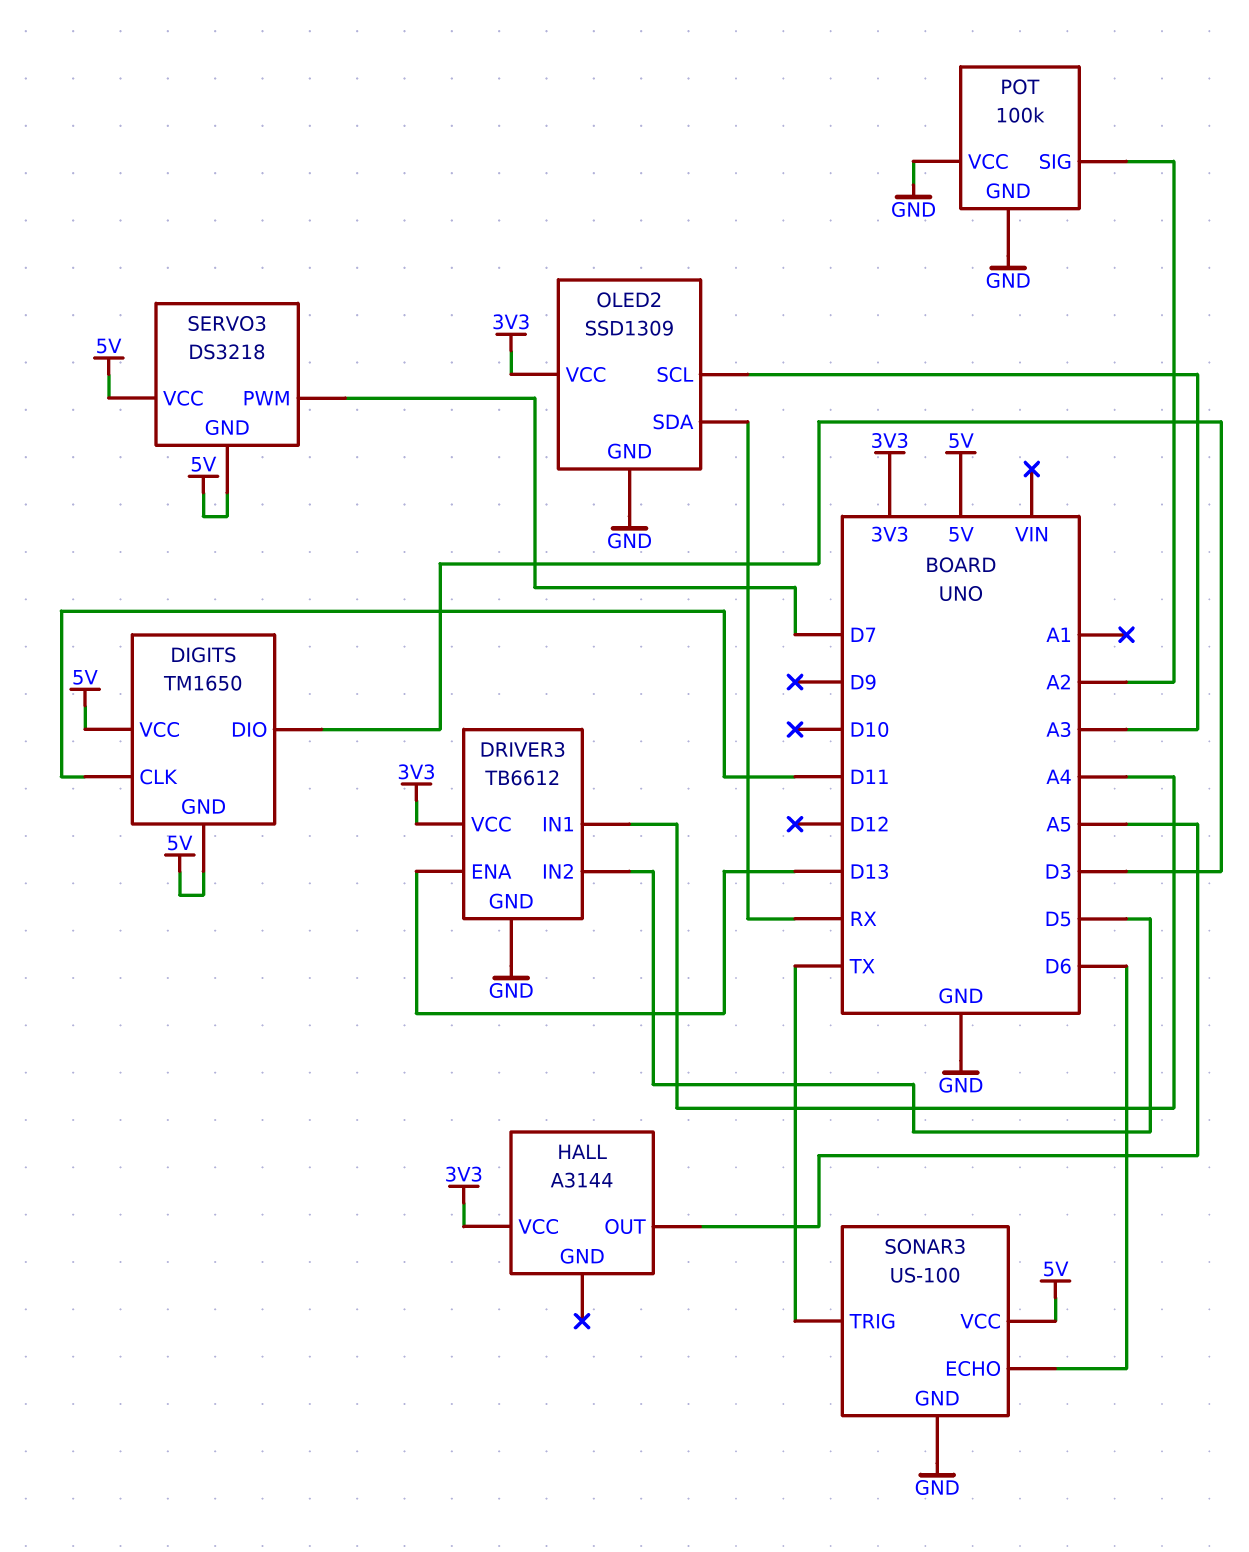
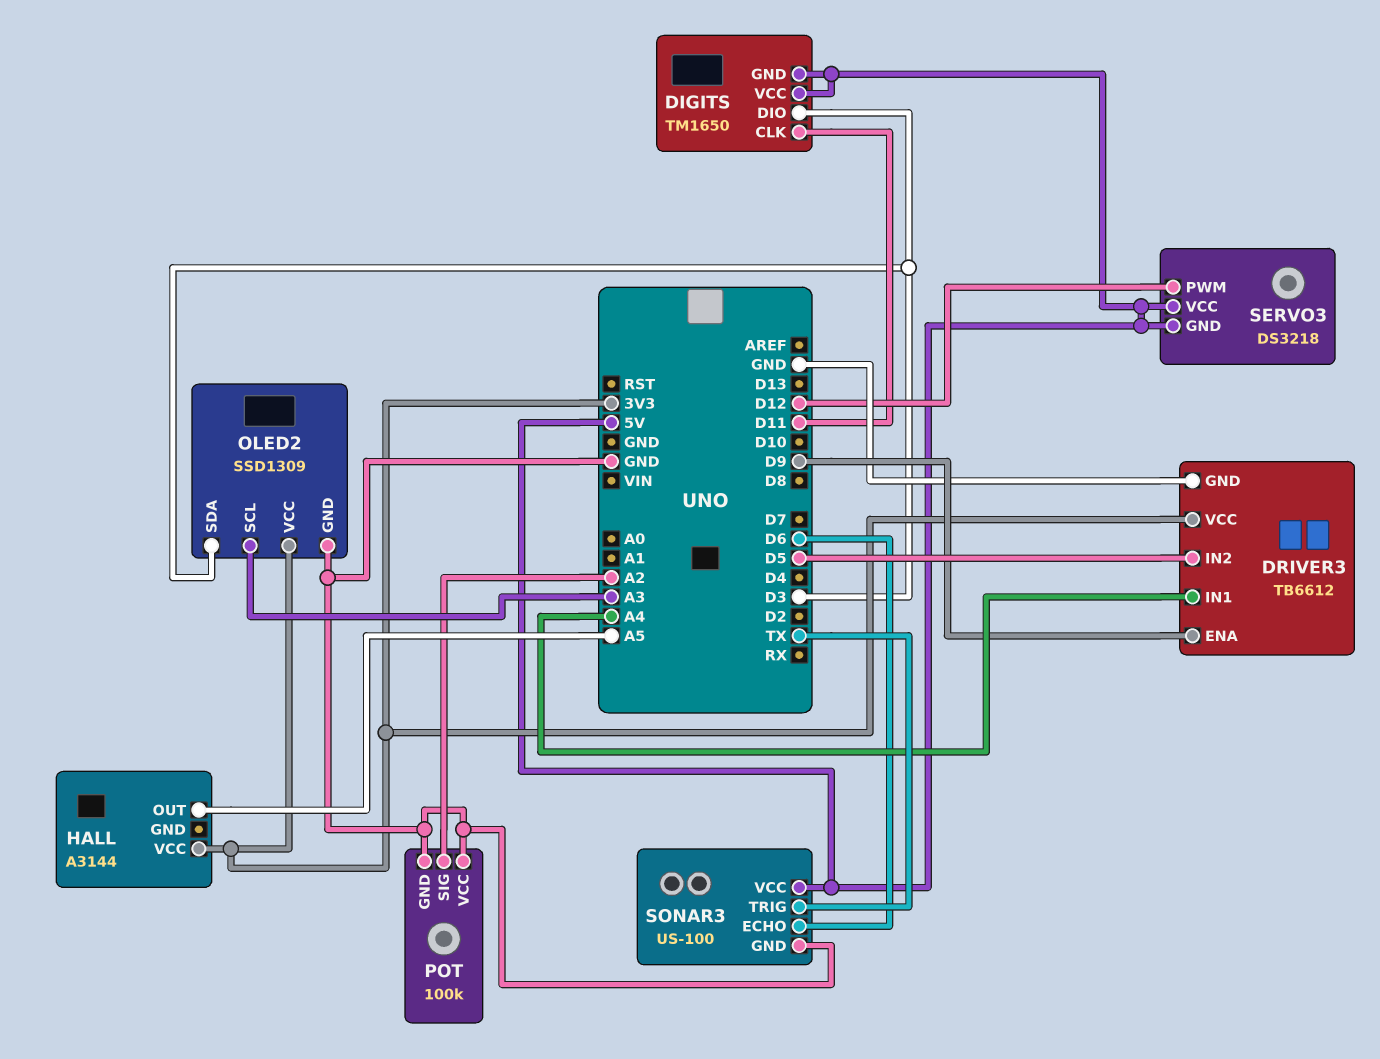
DRIVER3 pin ENA: D13 -> D9
OLED2 pin SDA: RX -> D3
SERVO3 pin PWM: D7 -> D12

